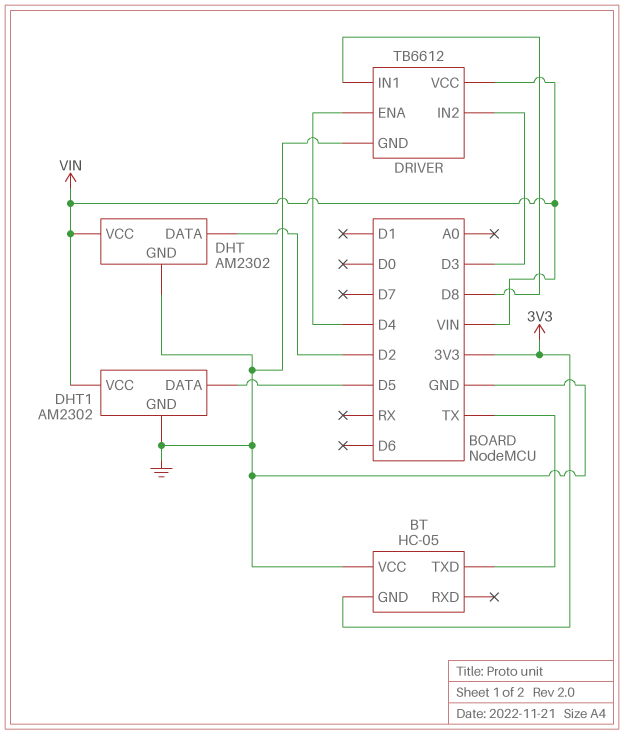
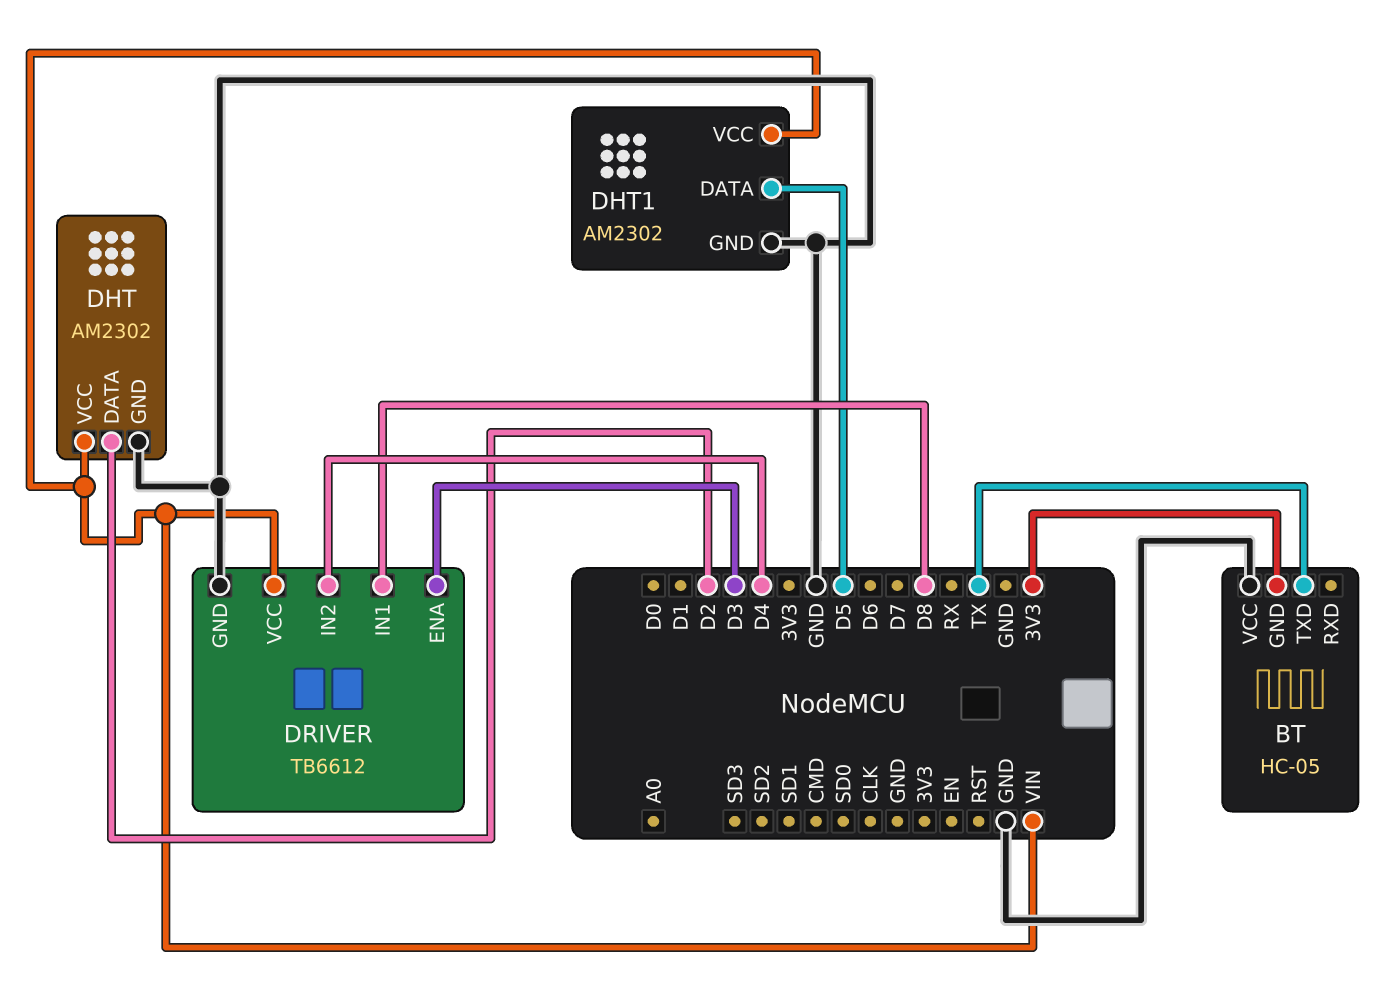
DRIVER pin ENA: D4 -> D3
DRIVER pin IN2: D3 -> D4

